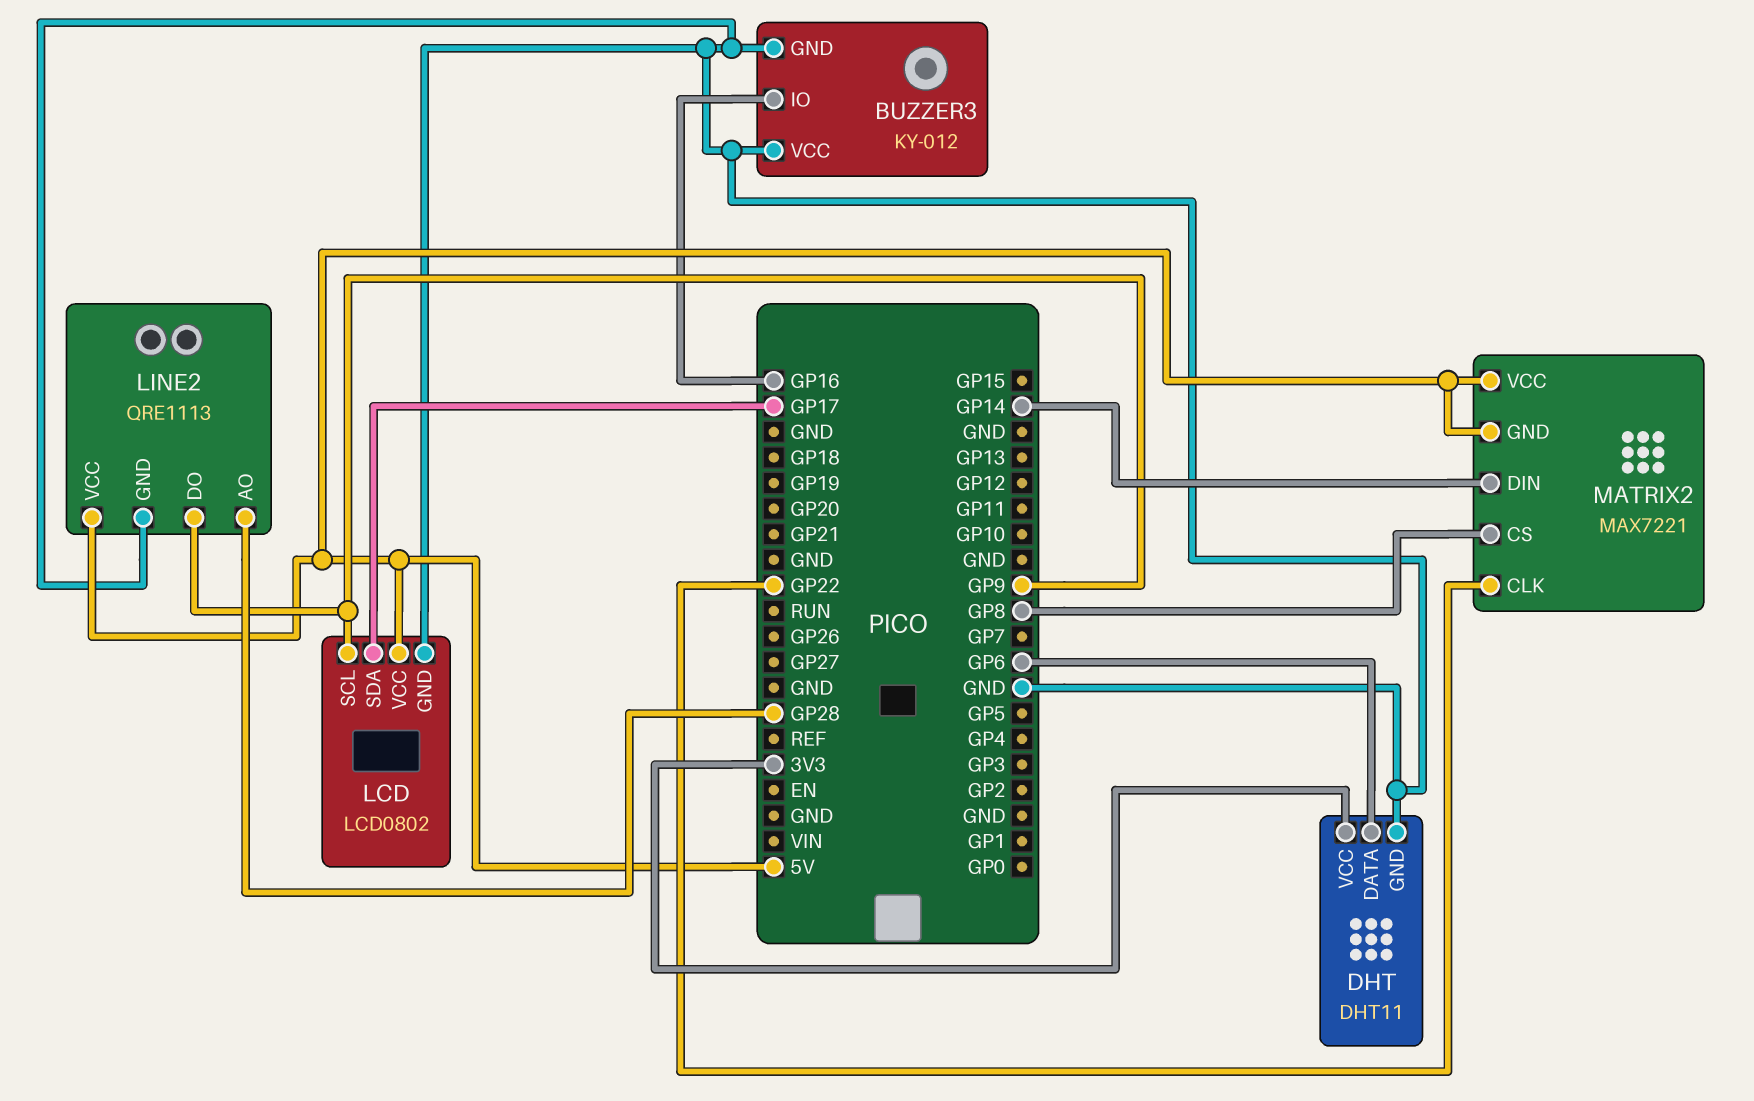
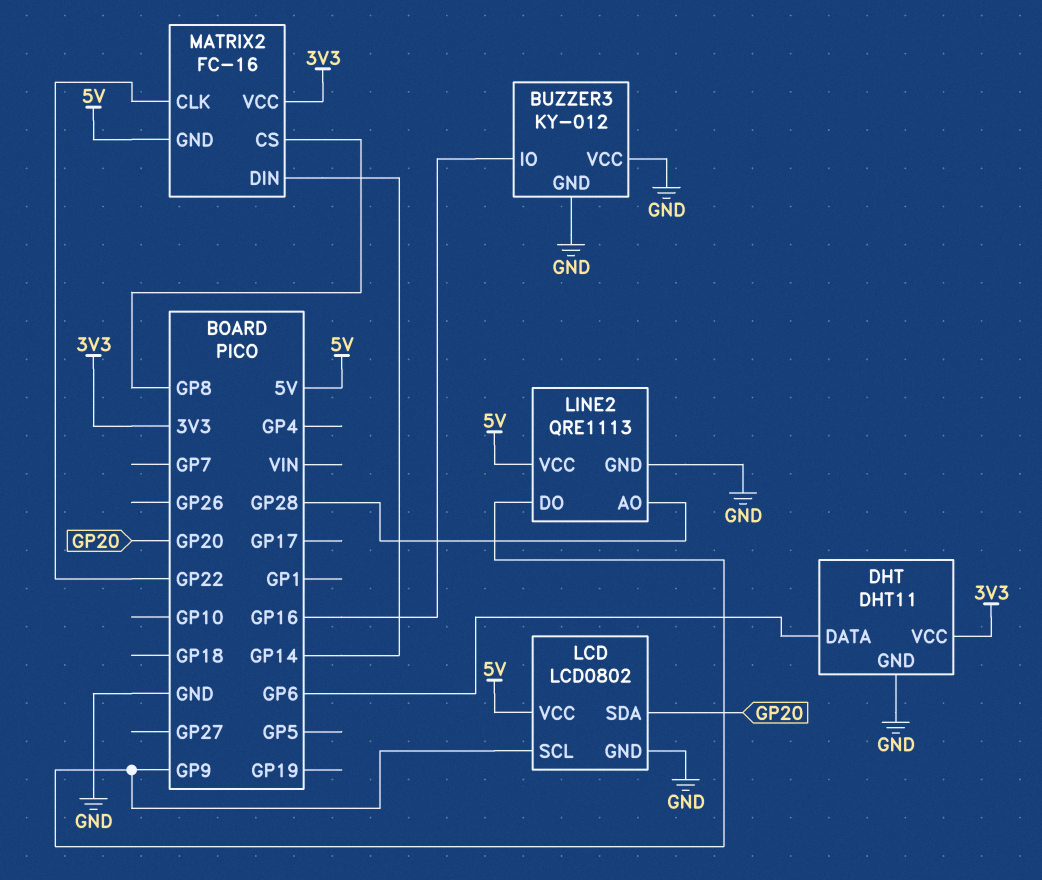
LCD pin SDA: GP17 -> GP20
MATRIX2: MAX7221 -> FC-16
MATRIX2 pin VCC: 5V -> 3V3

